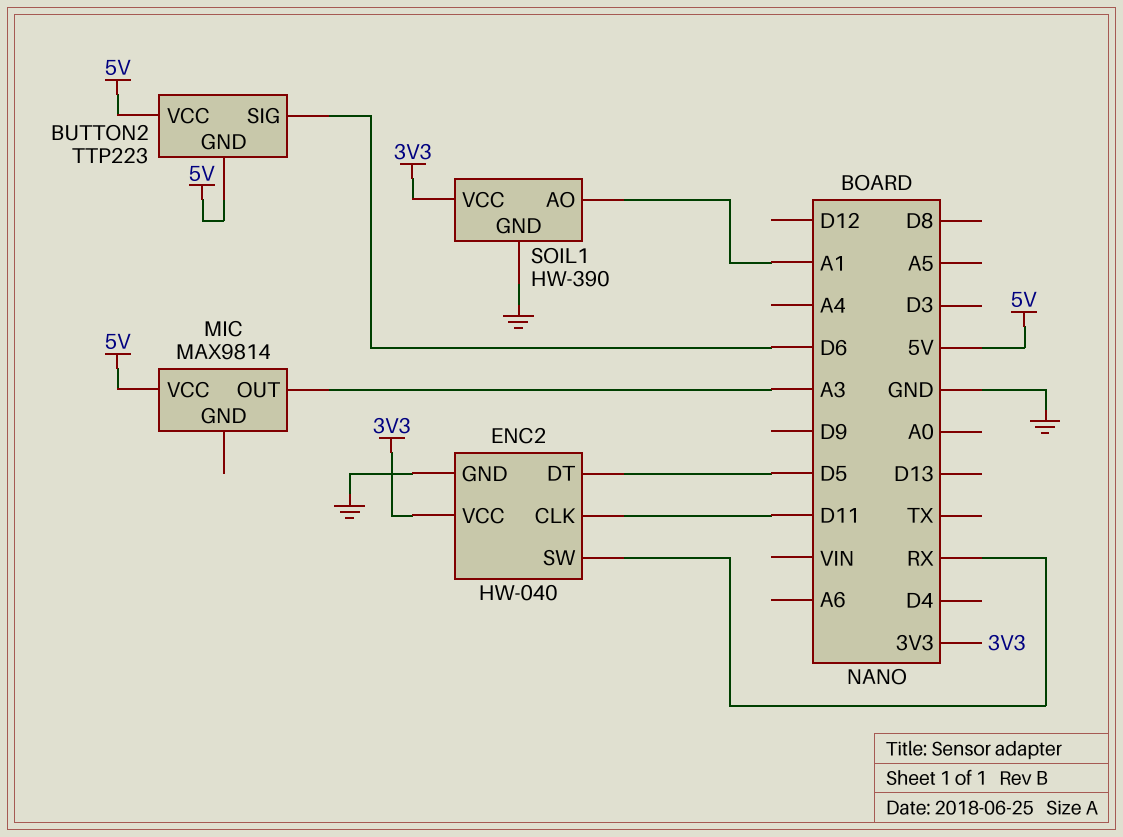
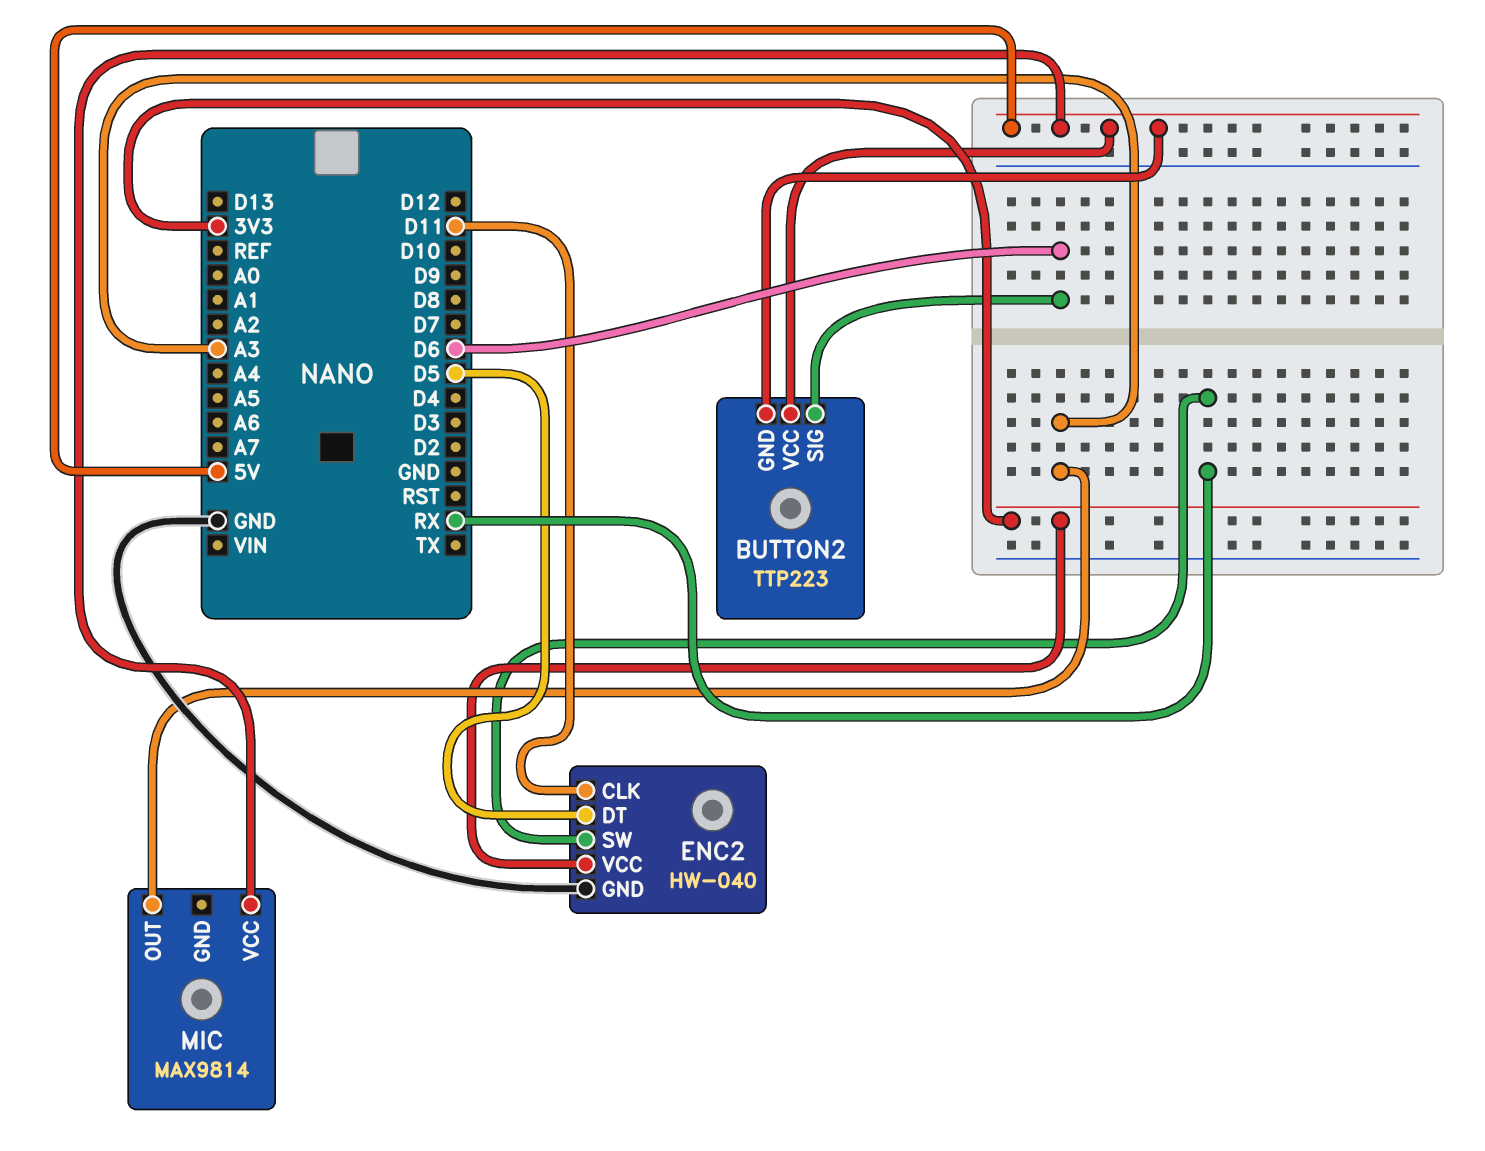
SOIL1: HW-390 -> none
SOIL1 pin AO: A1 -> none
SOIL1 pin GND: GND -> none
SOIL1 pin VCC: 3V3 -> none

